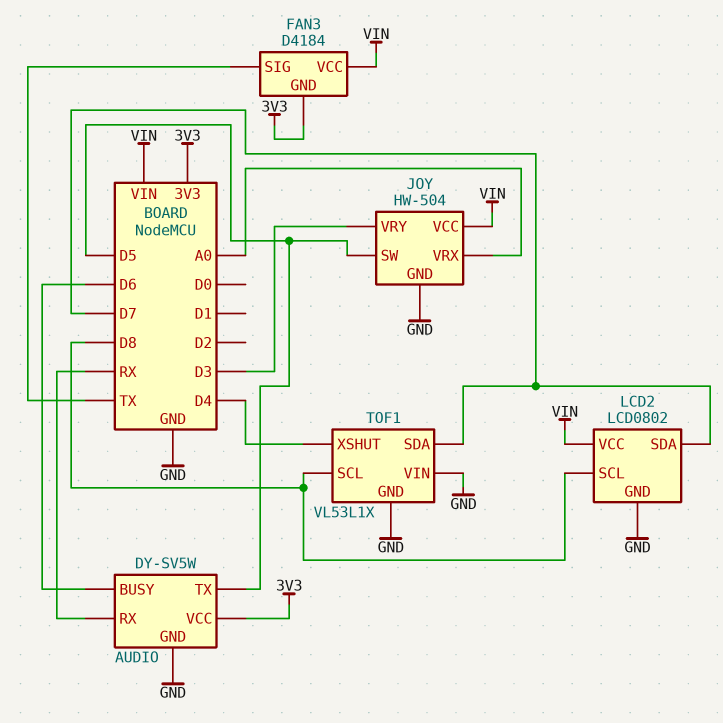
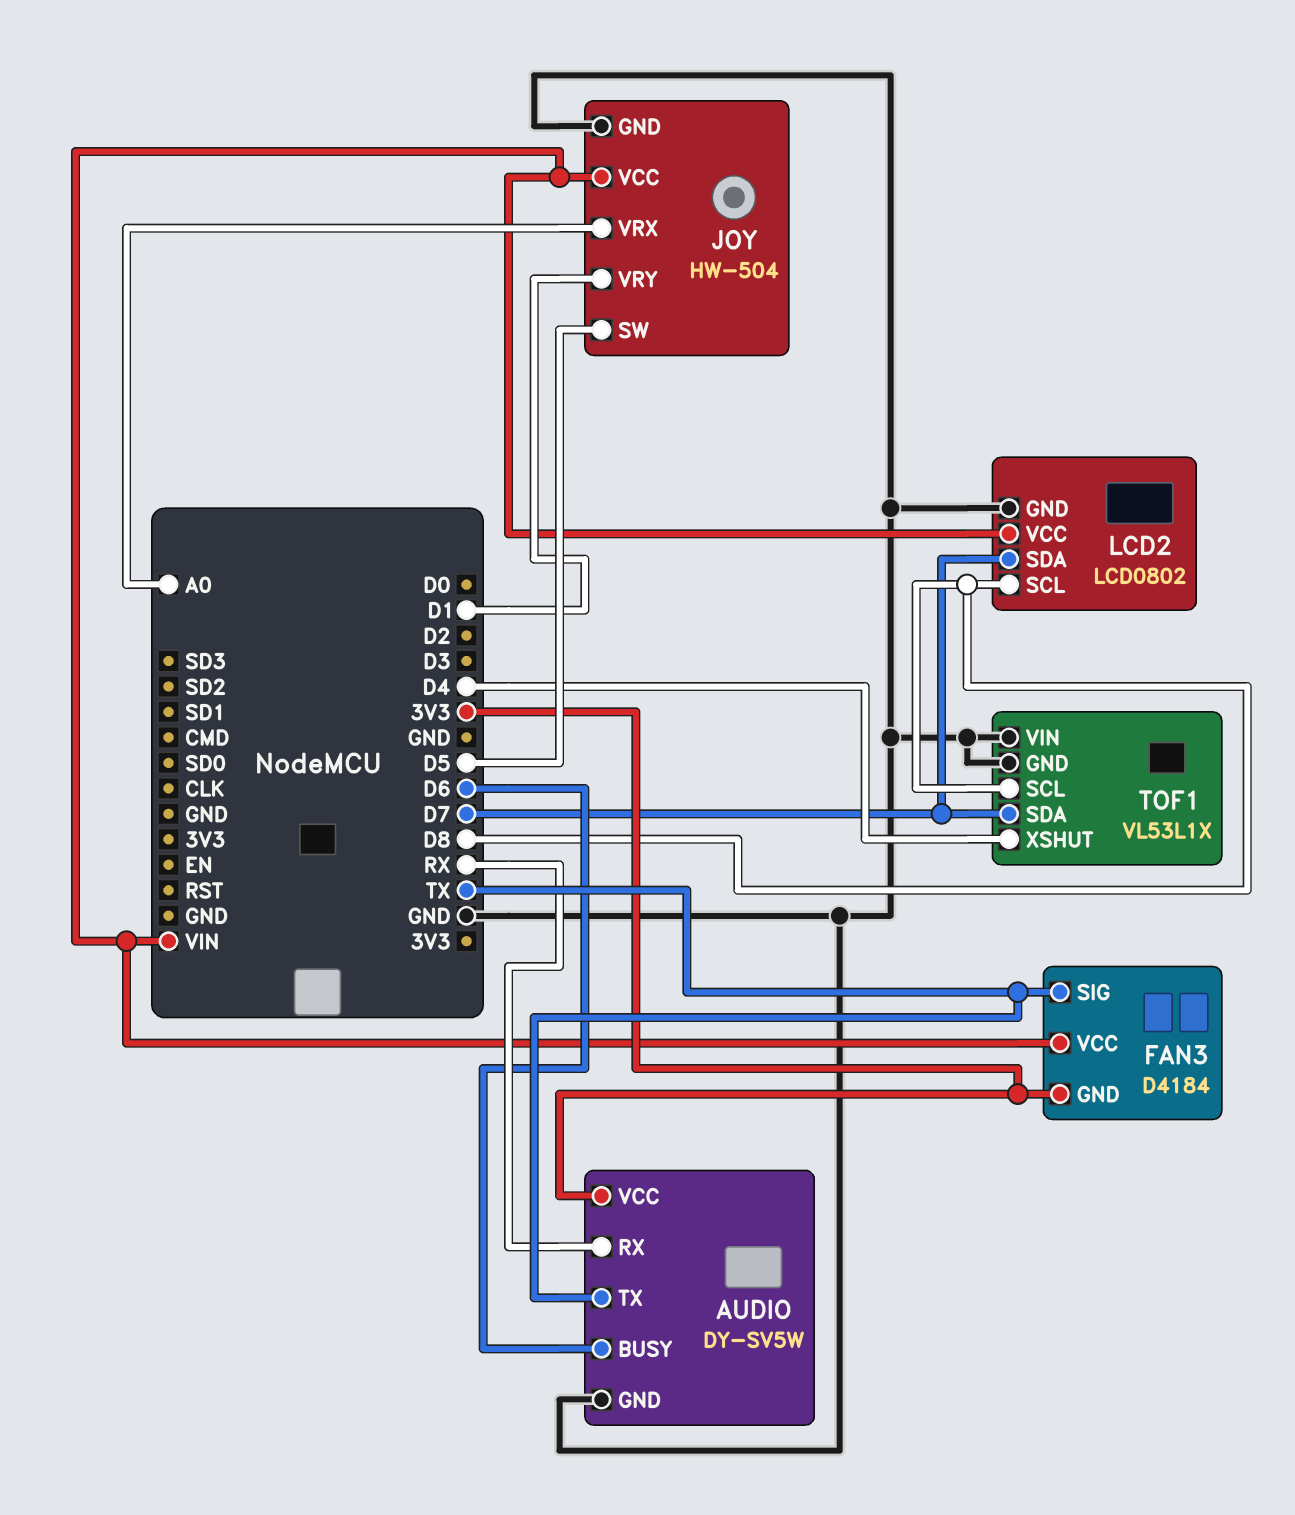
AUDIO pin TX: D5 -> TX
JOY pin VRY: D3 -> D1

